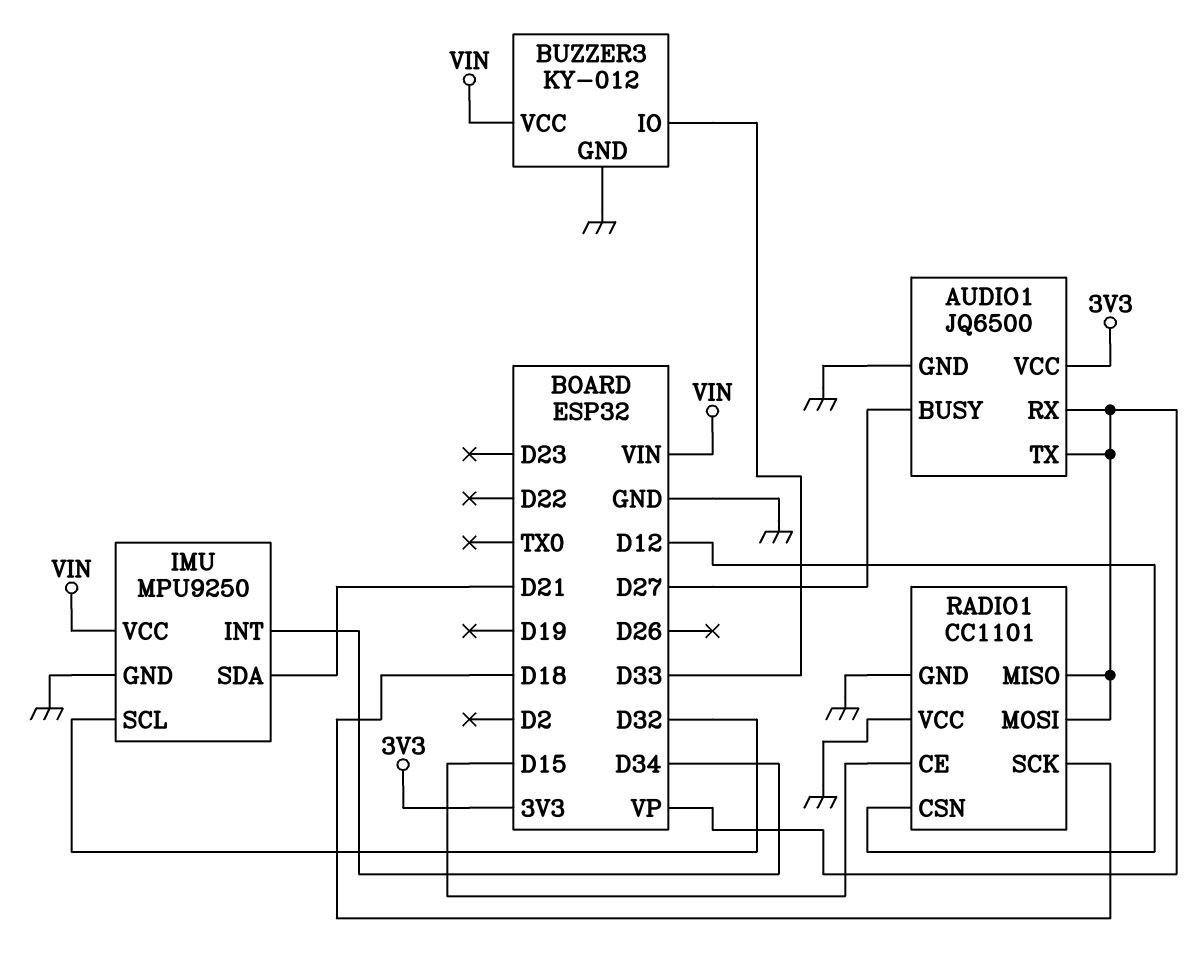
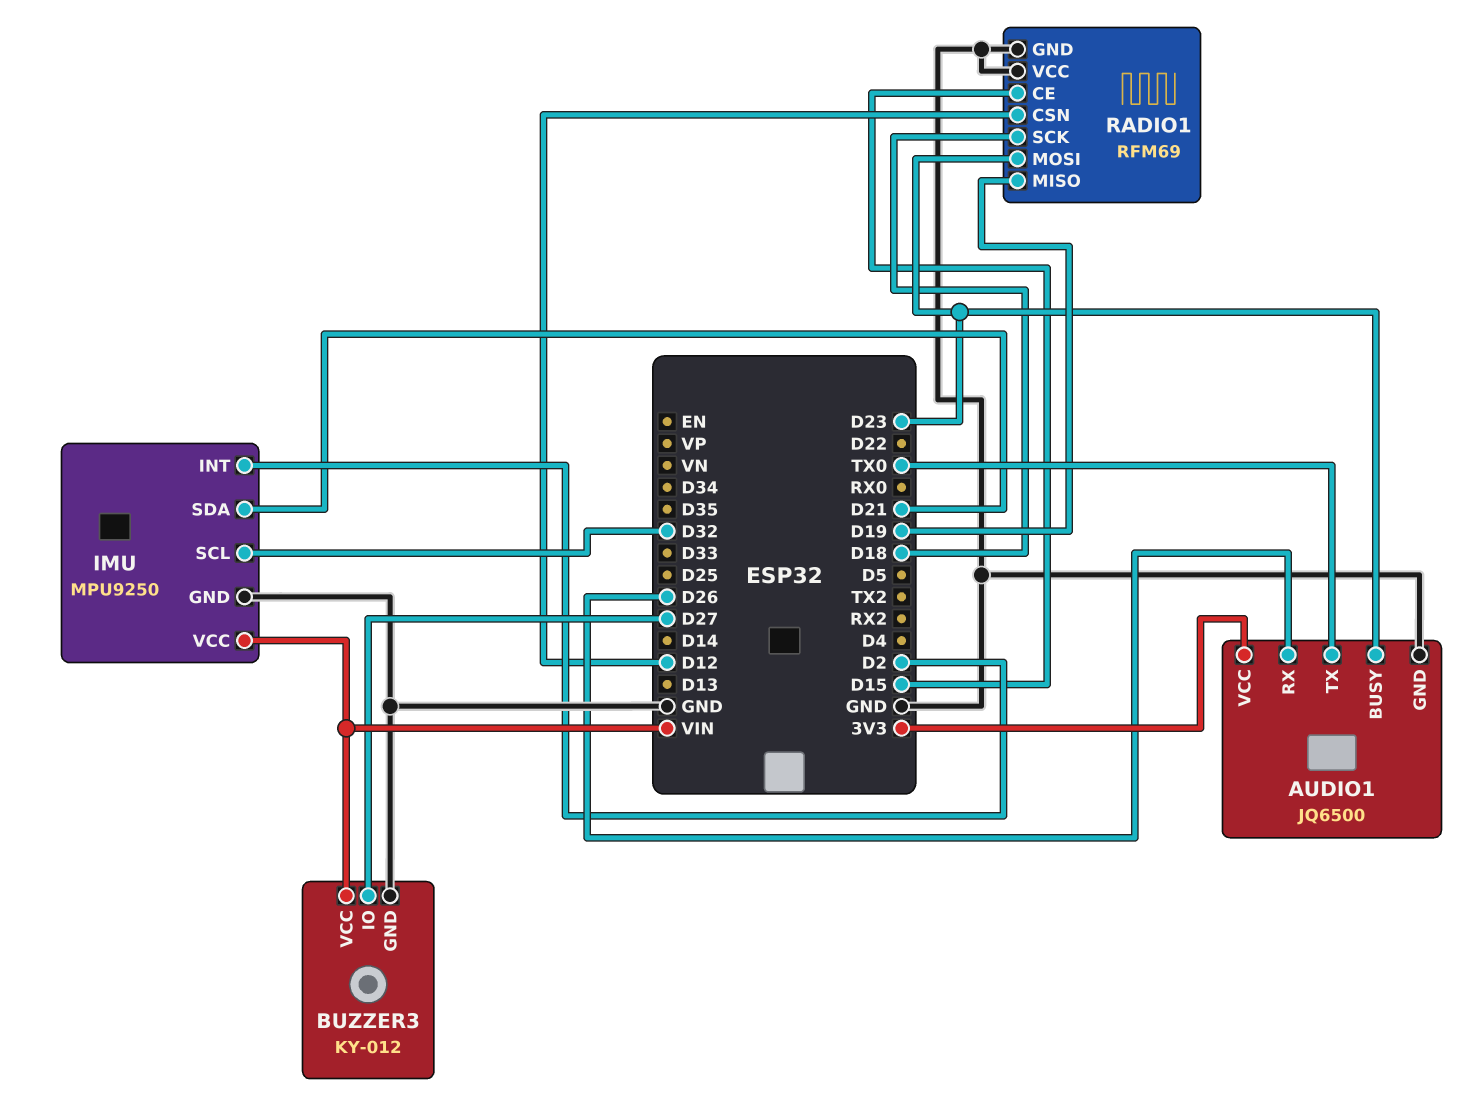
AUDIO1 pin BUSY: D27 -> D23
AUDIO1 pin RX: VP -> D26
AUDIO1 pin TX: VP -> TX0
BUZZER3 pin IO: D33 -> D27
IMU pin INT: D34 -> D2
RADIO1: CC1101 -> RFM69
RADIO1 pin MISO: VP -> D19
RADIO1 pin MOSI: VP -> D23

